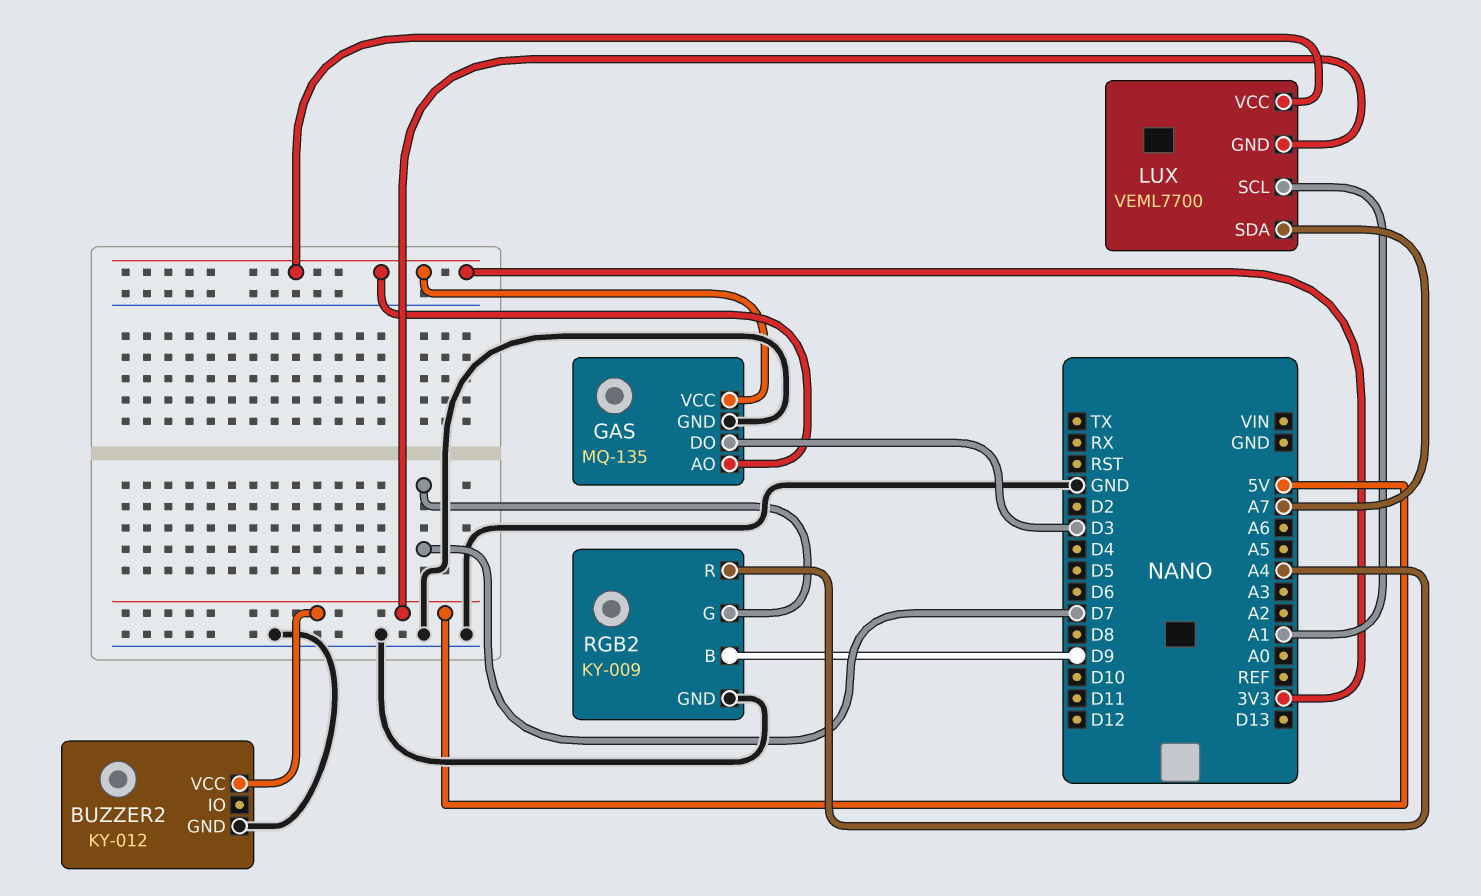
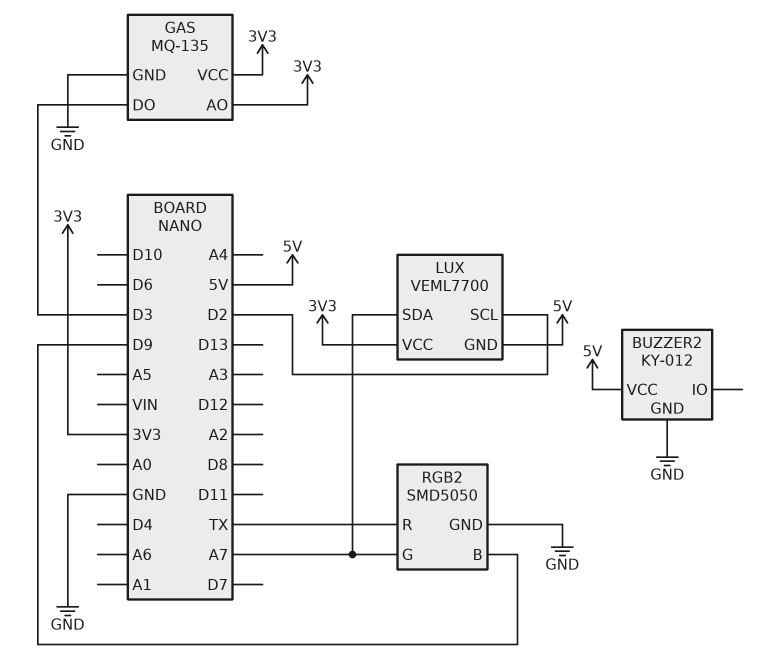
LUX pin SCL: A1 -> D2
RGB2: KY-009 -> SMD5050
RGB2 pin G: D7 -> A7
RGB2 pin R: A4 -> TX

